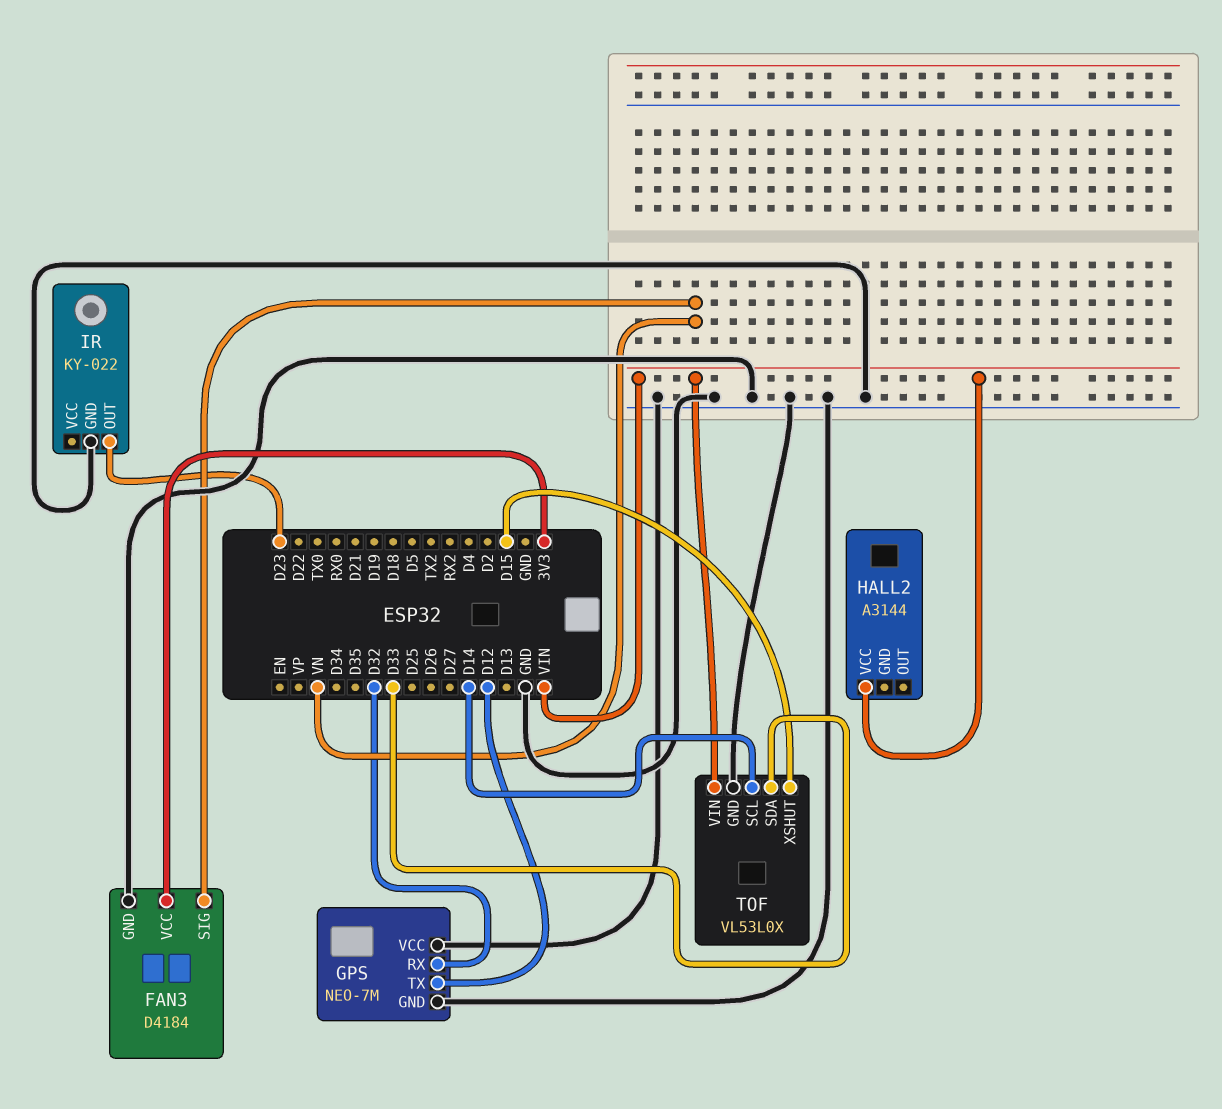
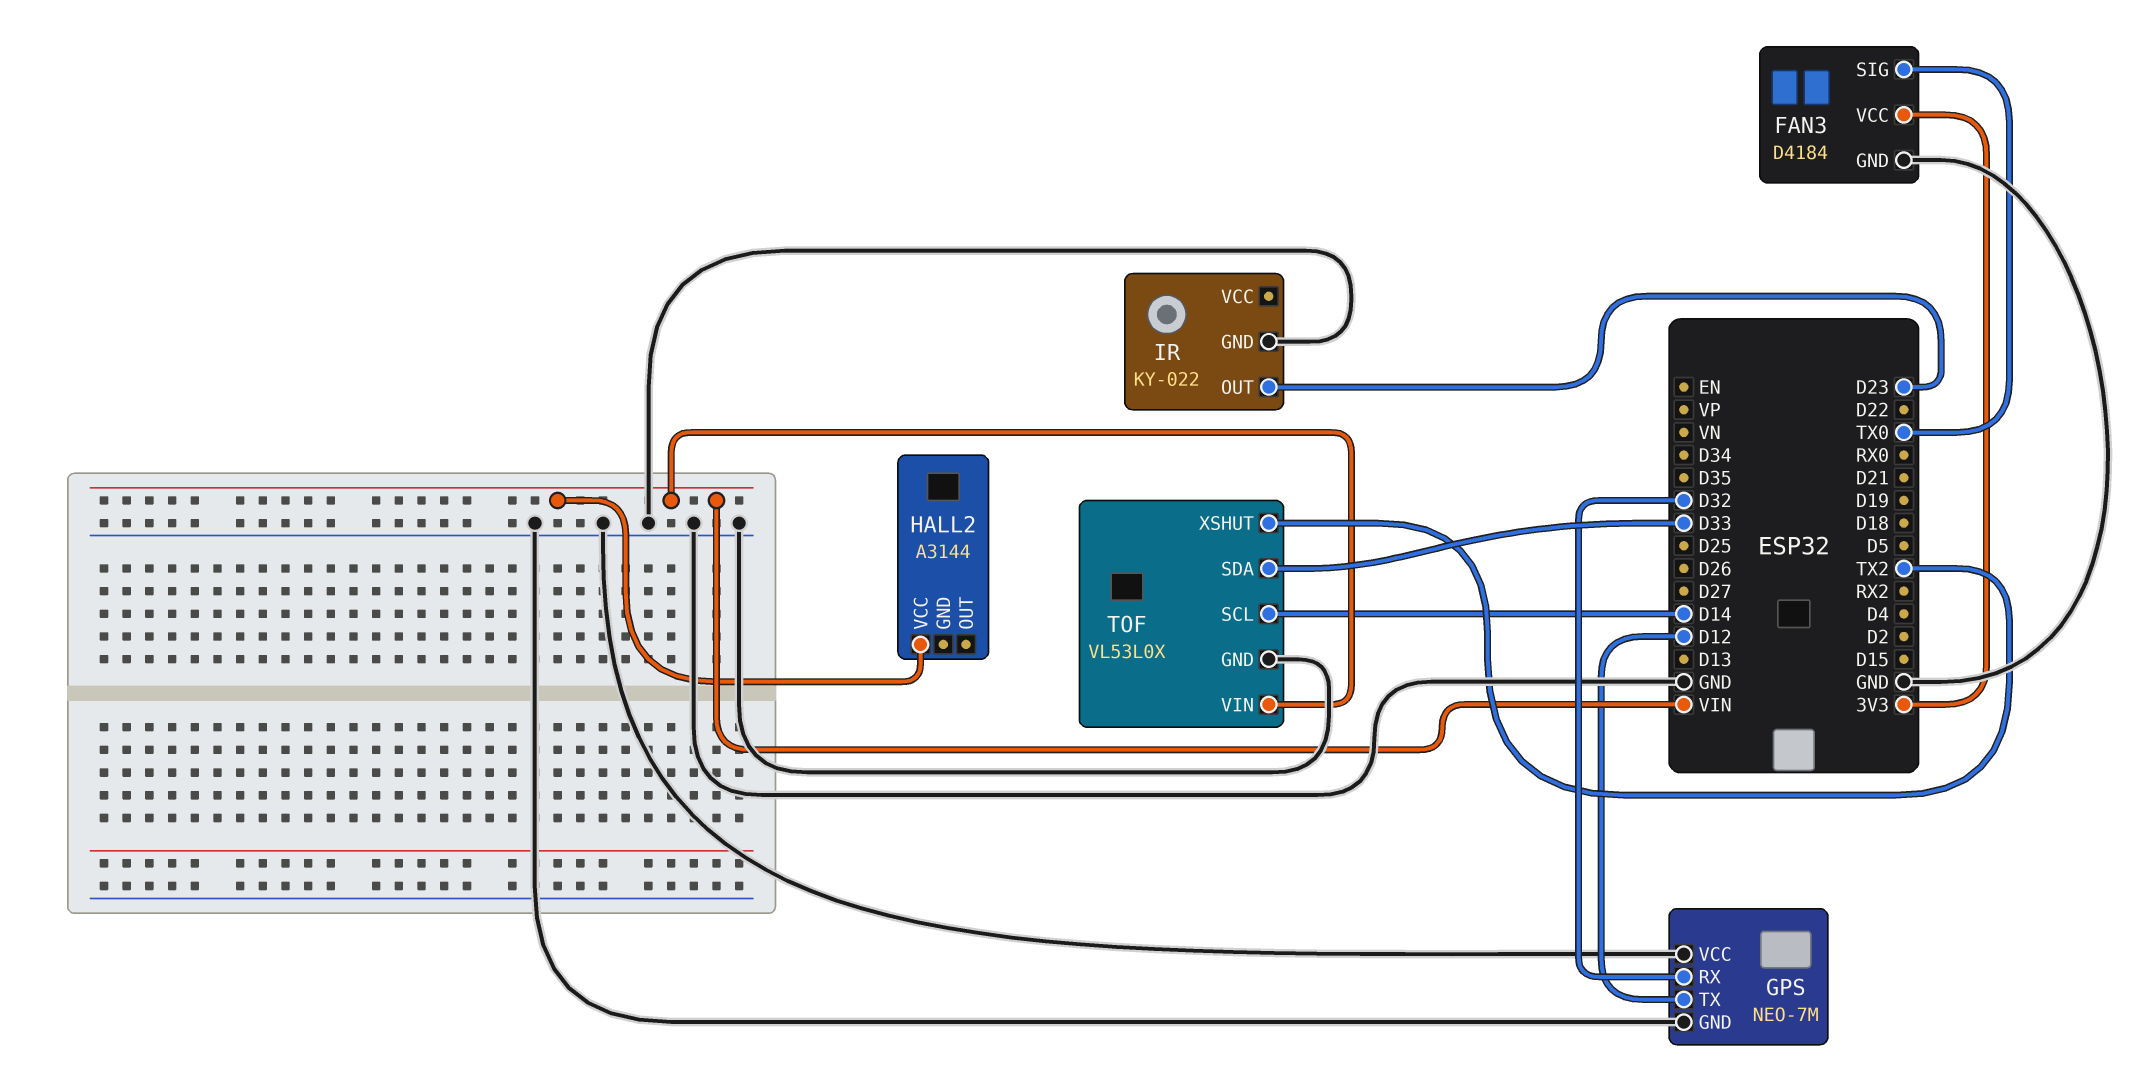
FAN3 pin SIG: VN -> TX0
TOF pin XSHUT: D15 -> TX2

